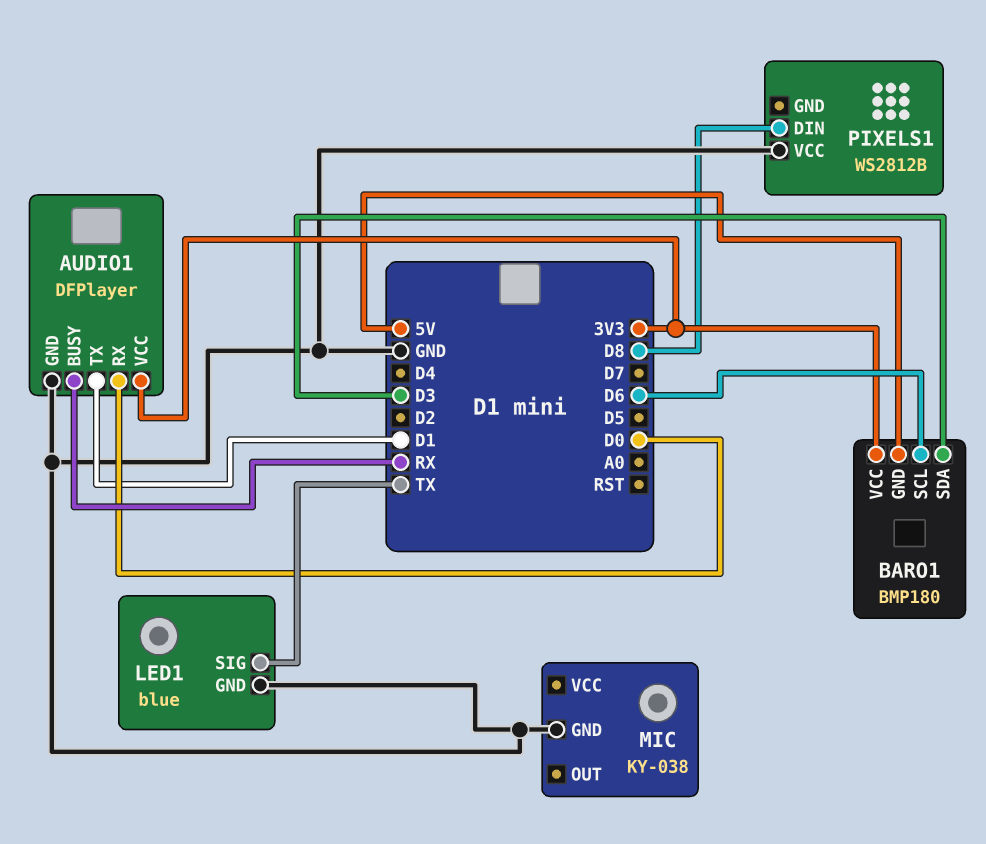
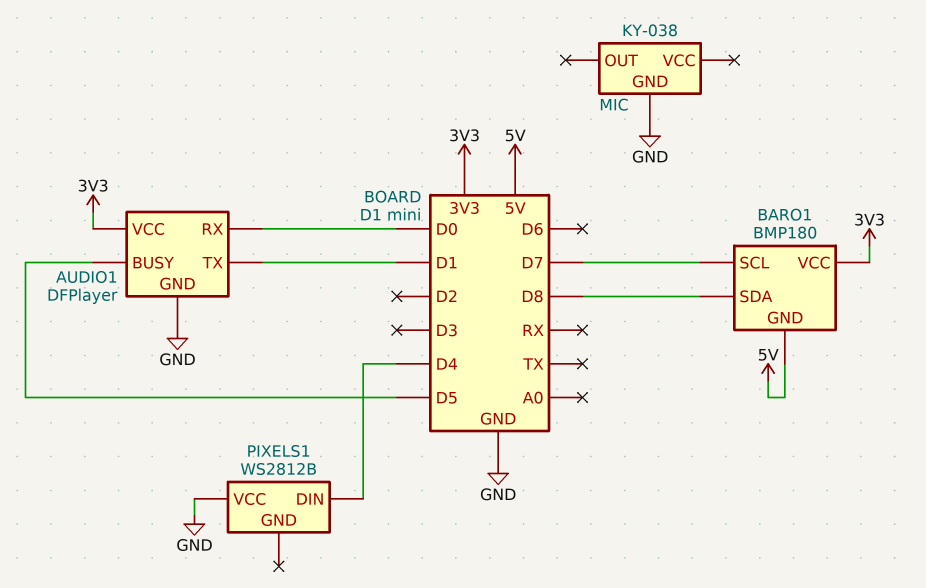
AUDIO1 pin BUSY: RX -> D5
BARO1 pin SCL: D6 -> D7
BARO1 pin SDA: D3 -> D8
LED1: blue -> none
LED1 pin GND: GND -> none
LED1 pin SIG: TX -> none
PIXELS1 pin DIN: D8 -> D4

